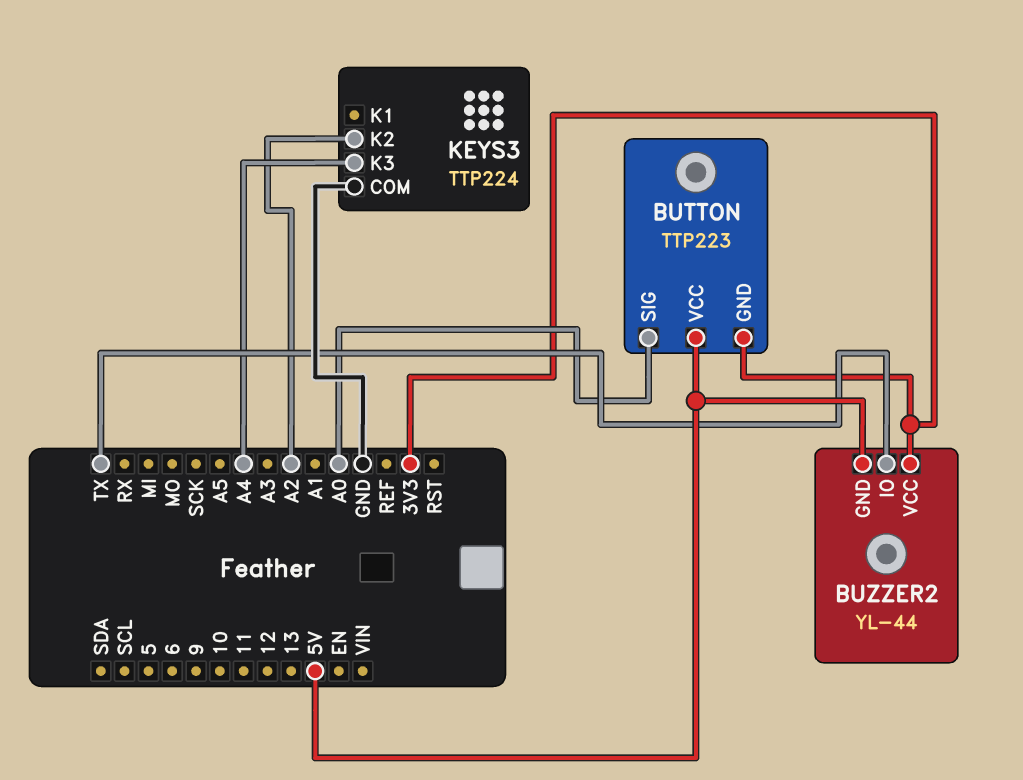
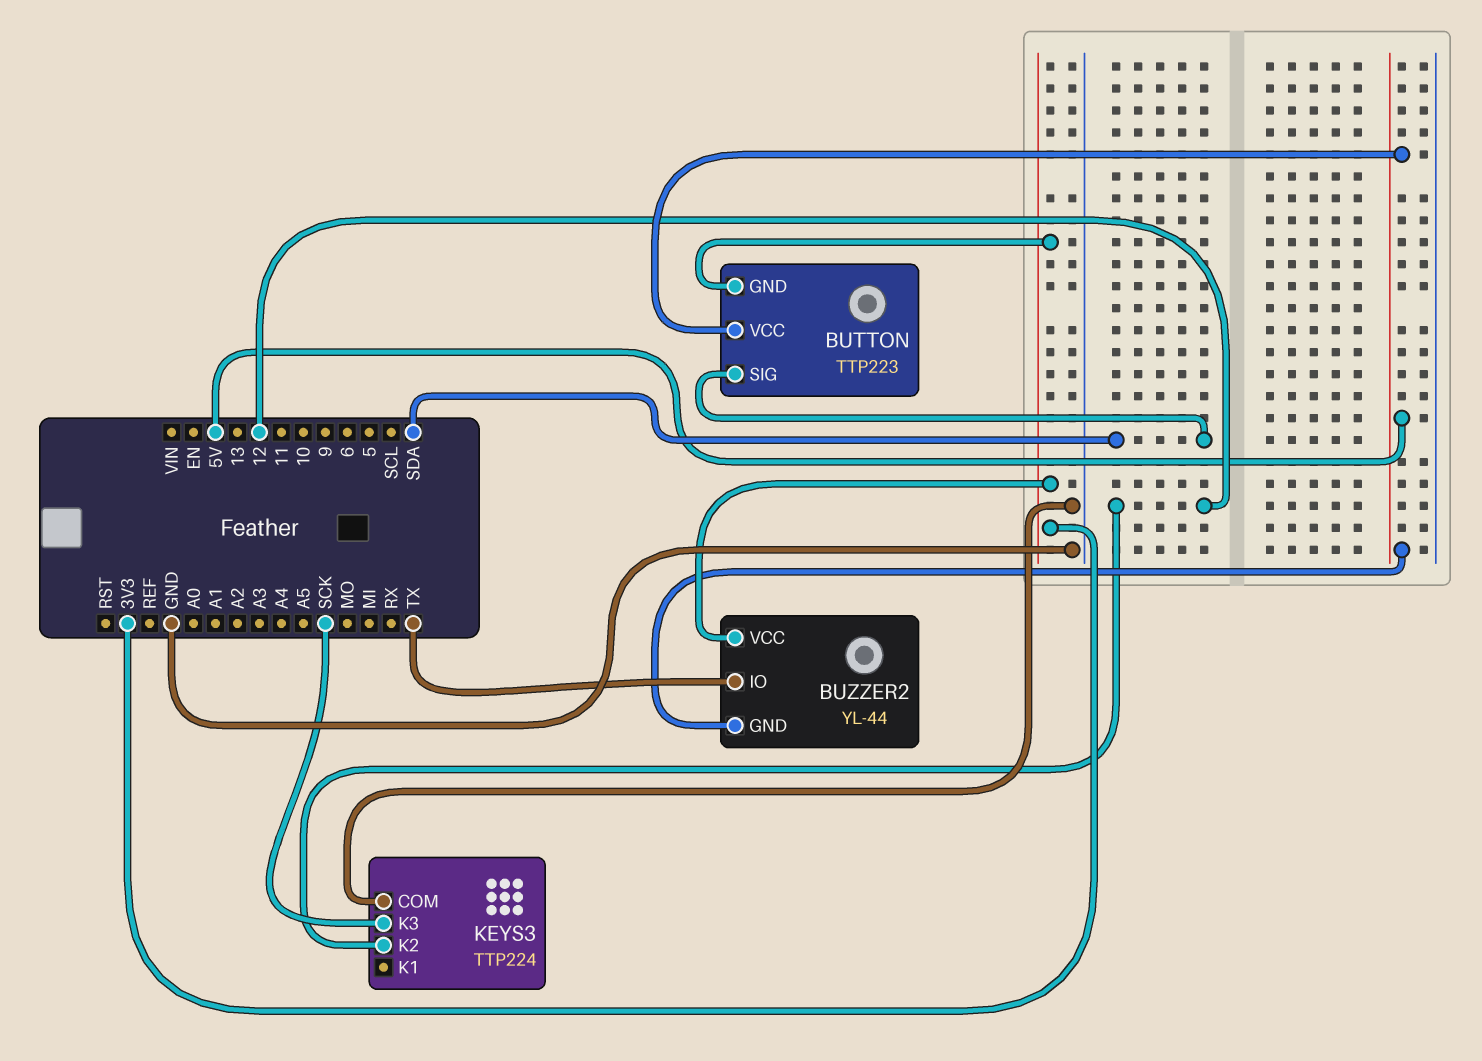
BUTTON pin SIG: A0 -> SDA
KEYS3 pin K2: A2 -> 12
KEYS3 pin K3: A4 -> SCK

